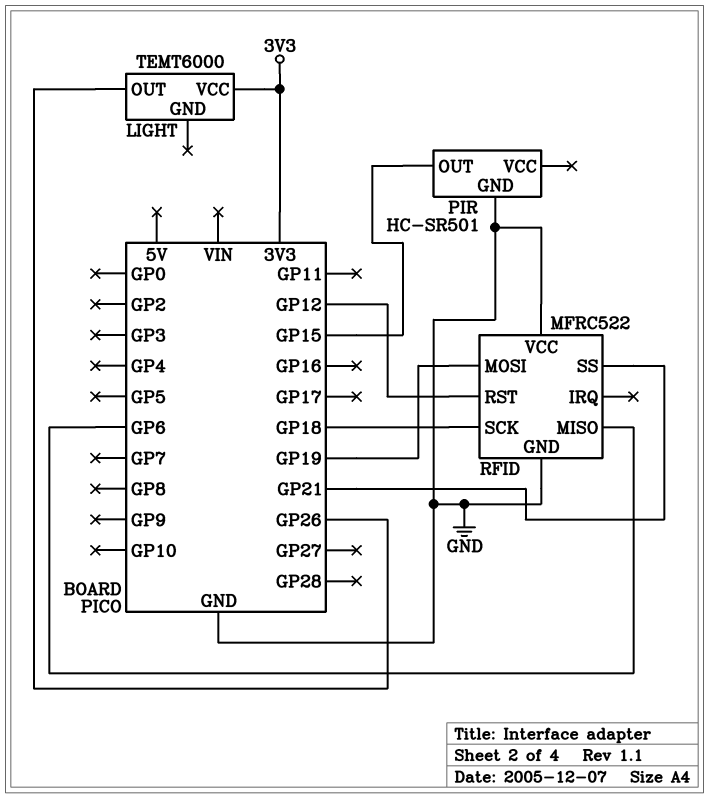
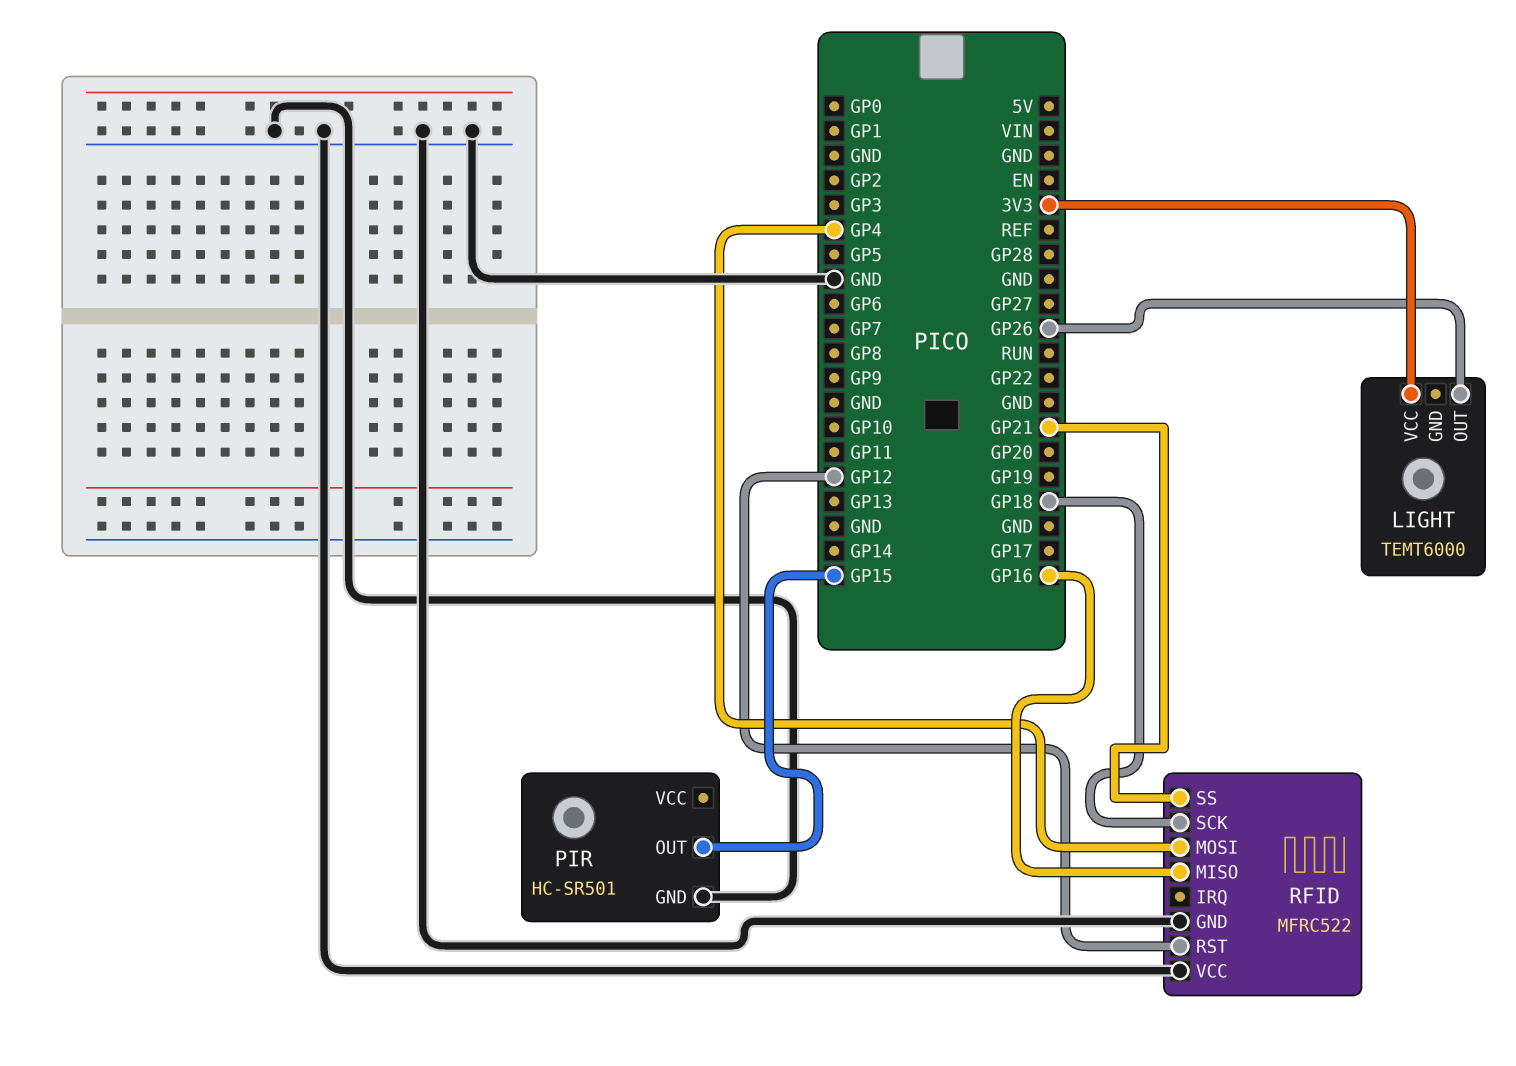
RFID pin MISO: GP6 -> GP16
RFID pin MOSI: GP19 -> GP4

